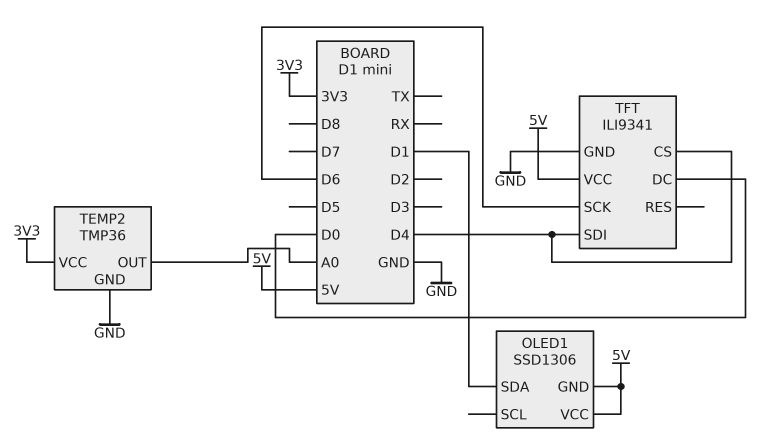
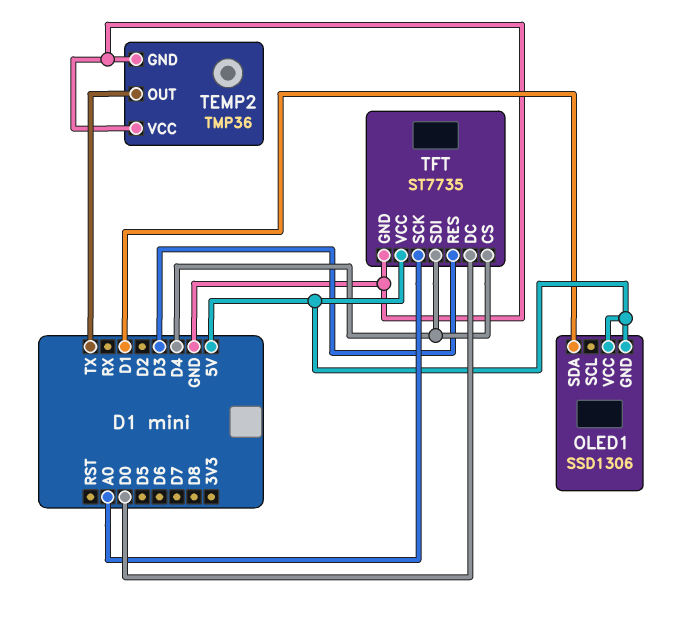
TEMP2 pin OUT: A0 -> TX
TEMP2 pin VCC: 3V3 -> GND
TFT: ILI9341 -> ST7735
TFT pin RES: none -> D3
TFT pin SCK: D6 -> A0

